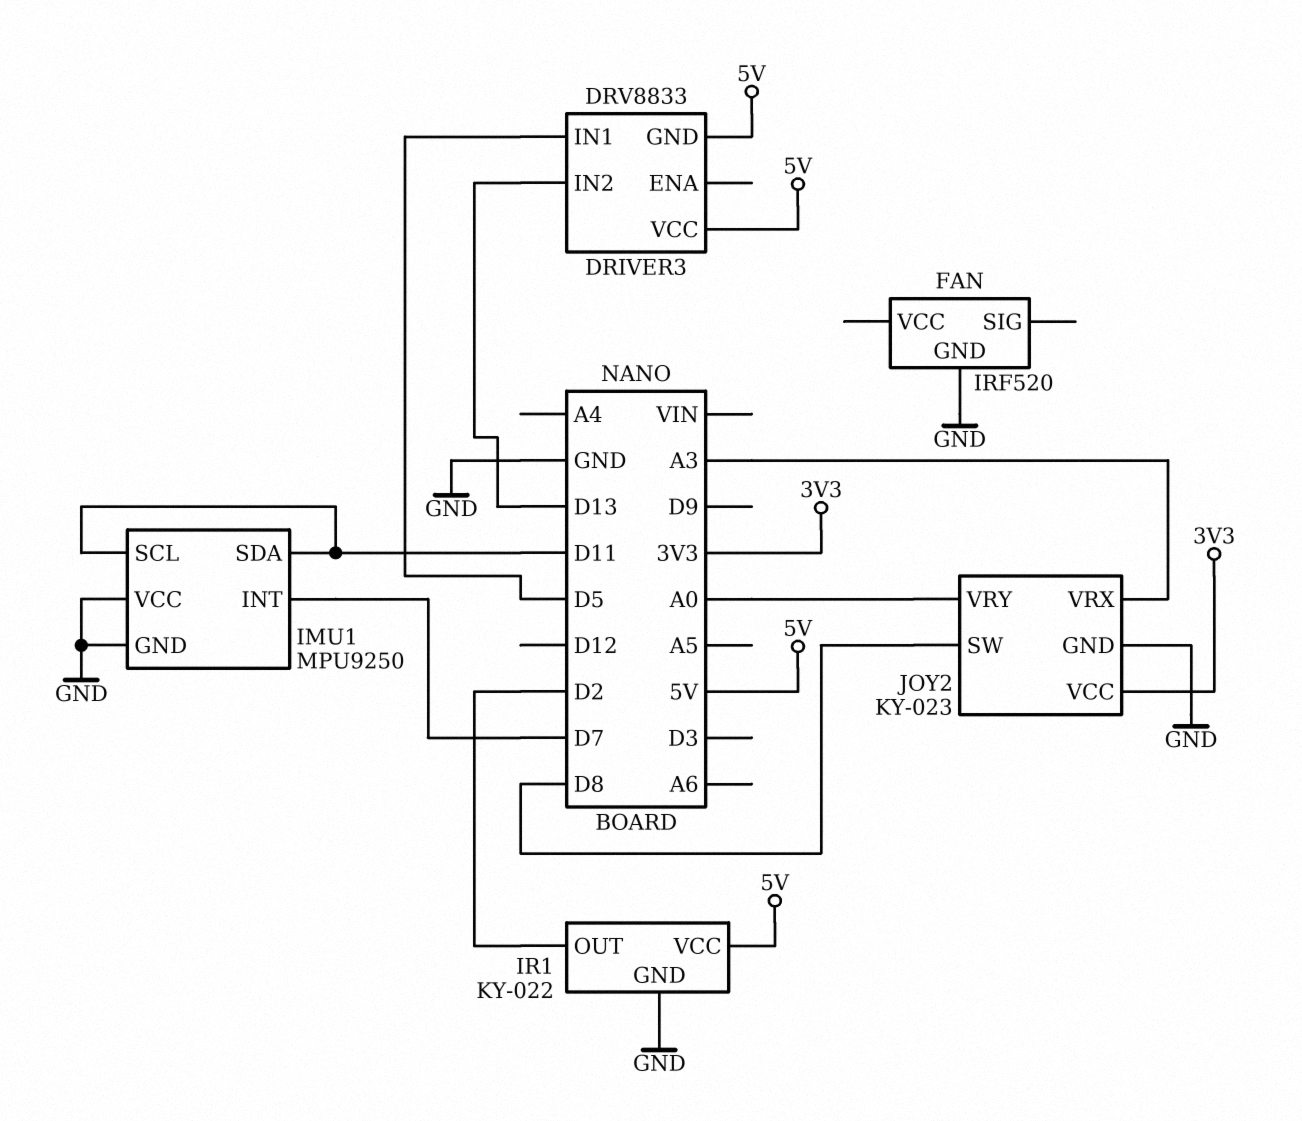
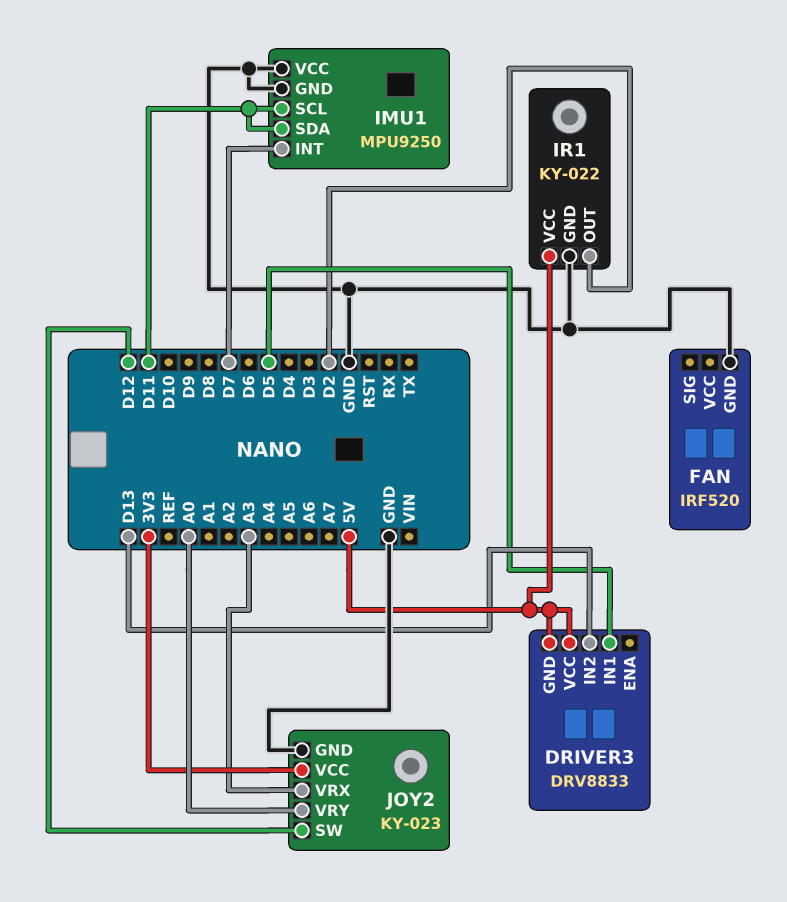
JOY2 pin SW: D8 -> D12

